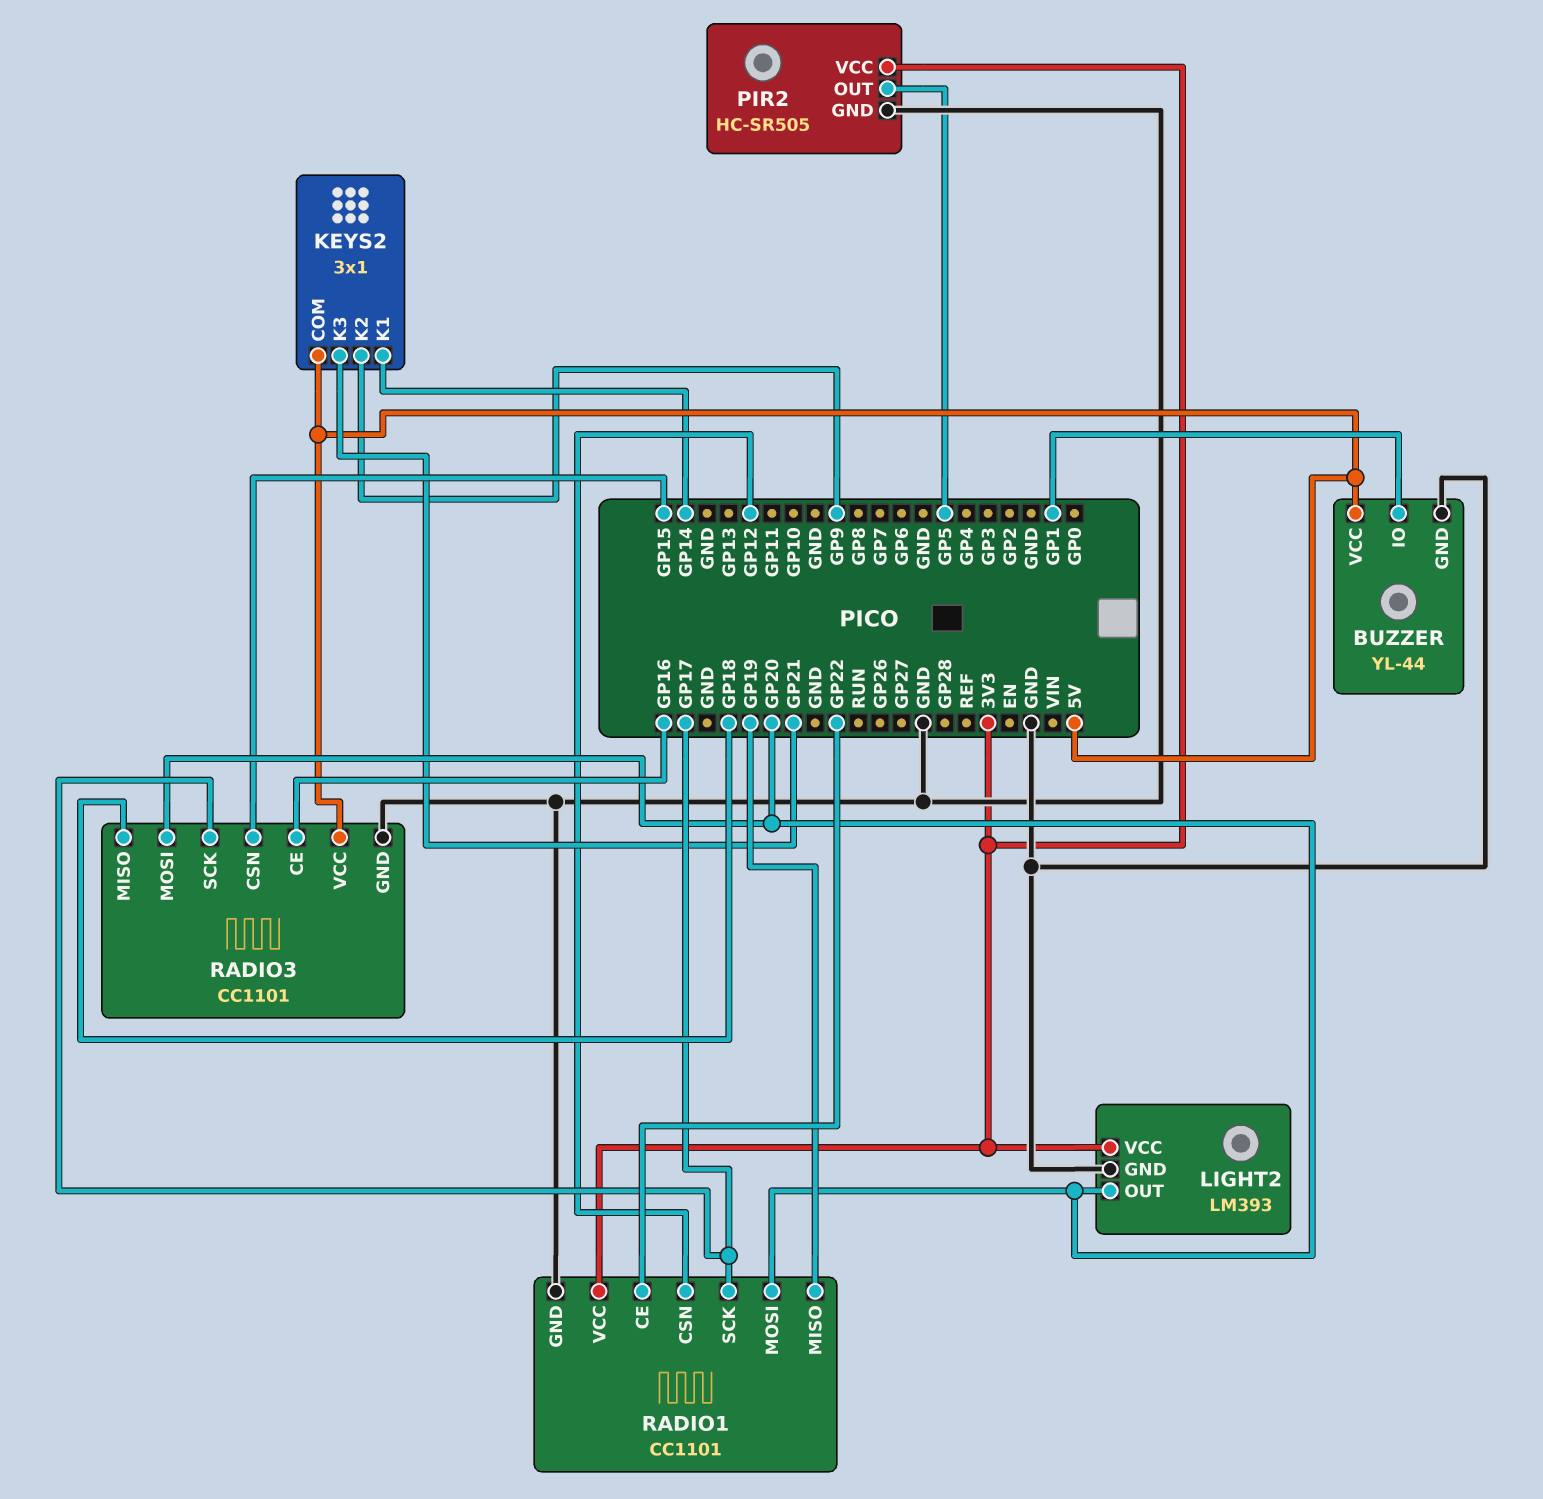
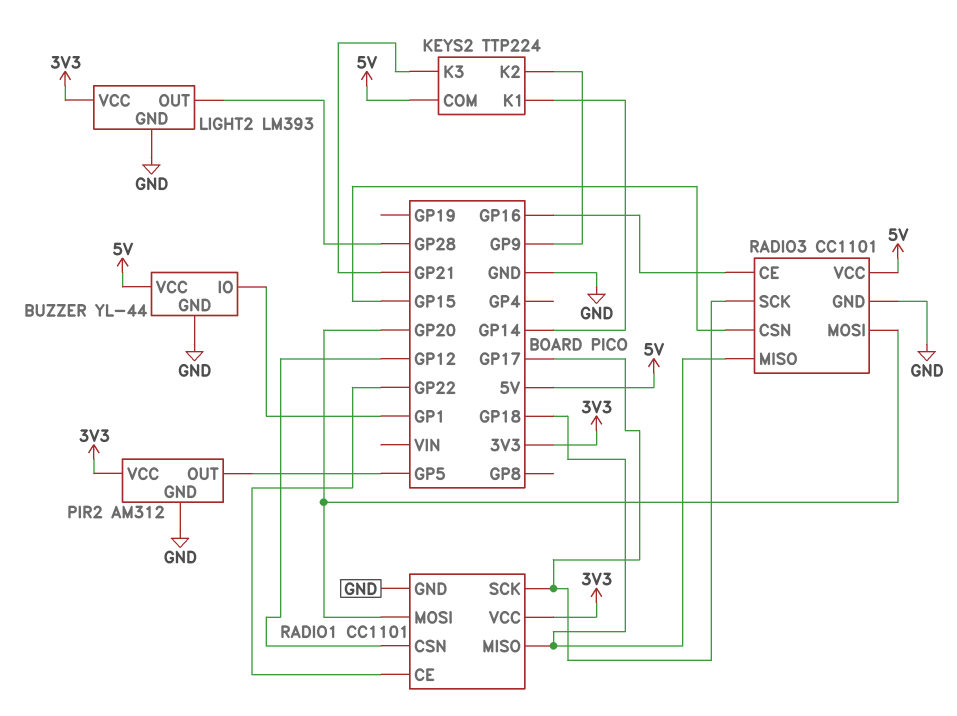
KEYS2: 3x1 -> TTP224
LIGHT2 pin OUT: GP20 -> GP28
PIR2: HC-SR505 -> AM312
RADIO1 pin MISO: GP19 -> GP18

